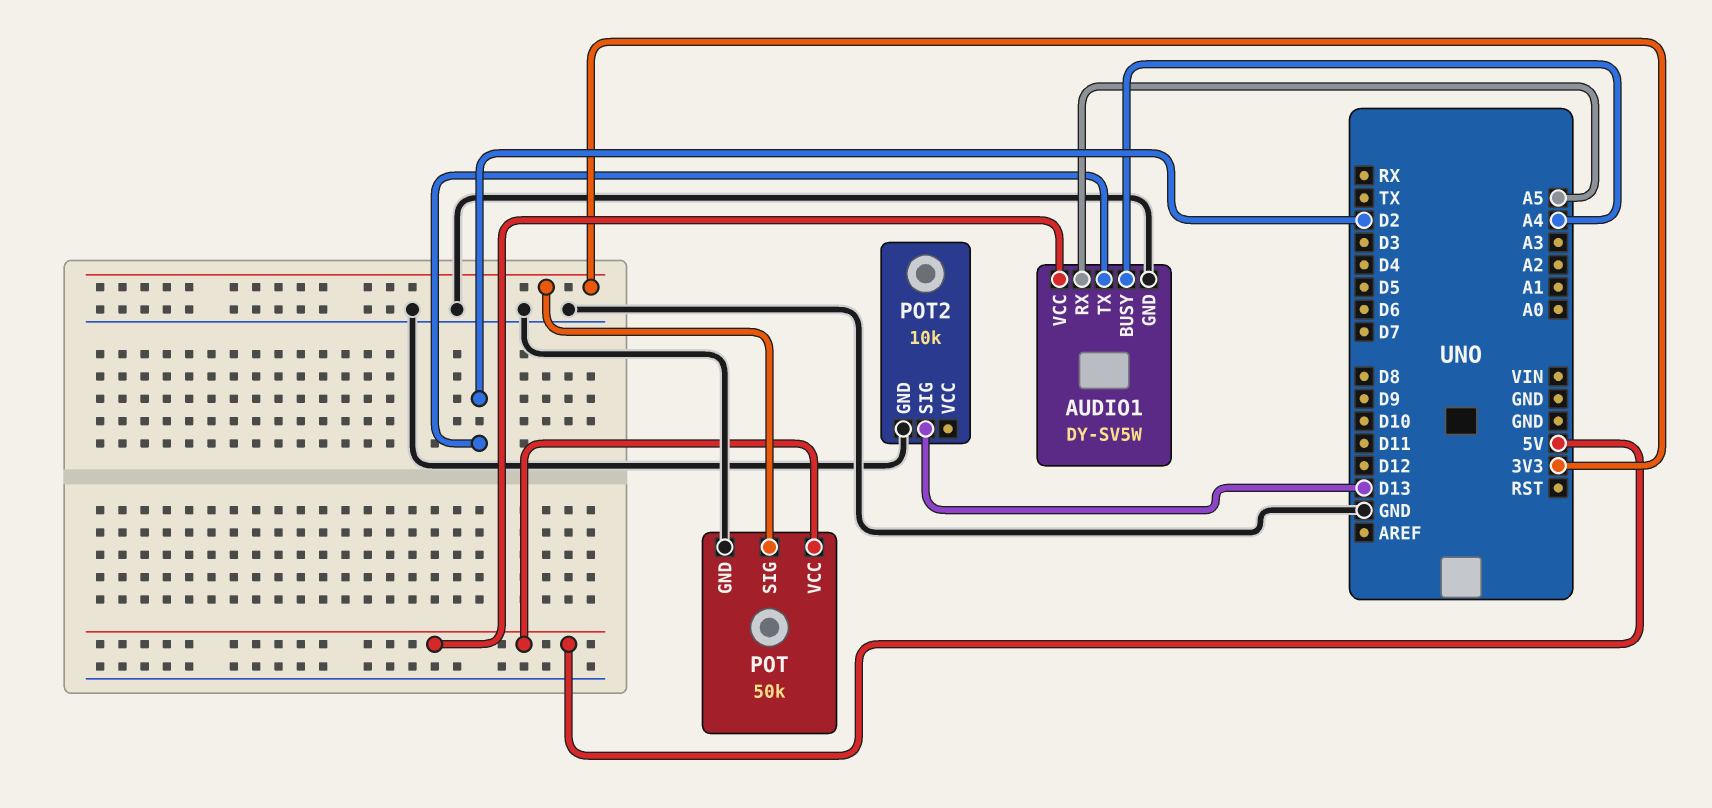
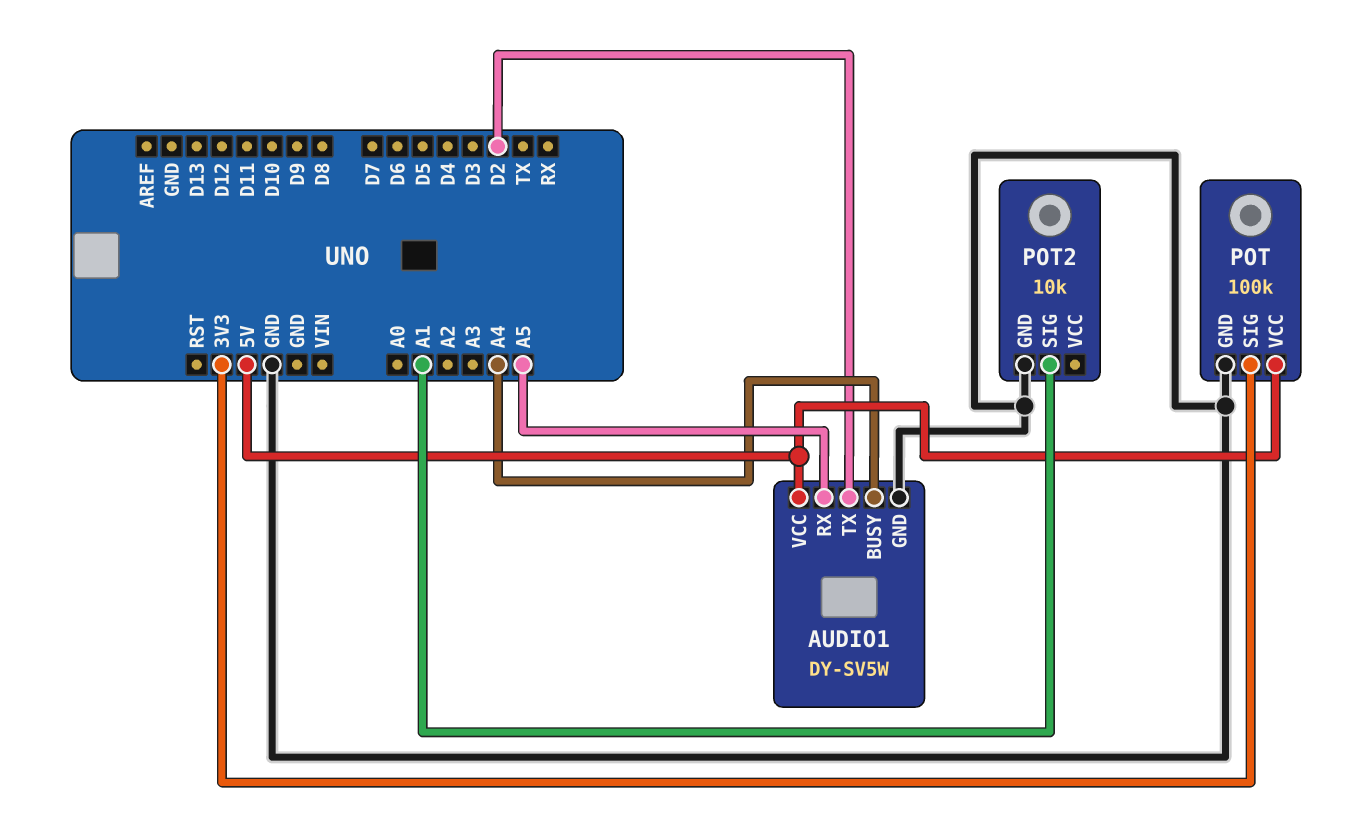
POT: 50k -> 100k
POT2 pin SIG: D13 -> A1

